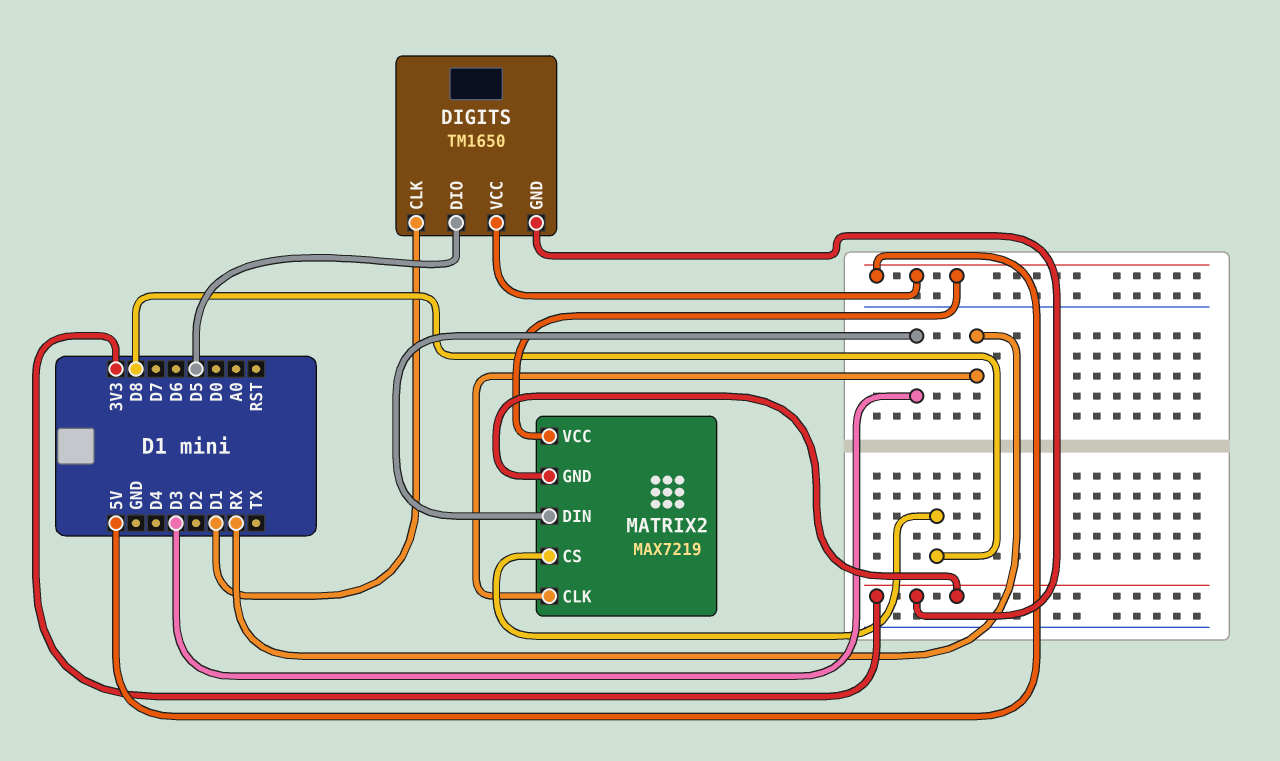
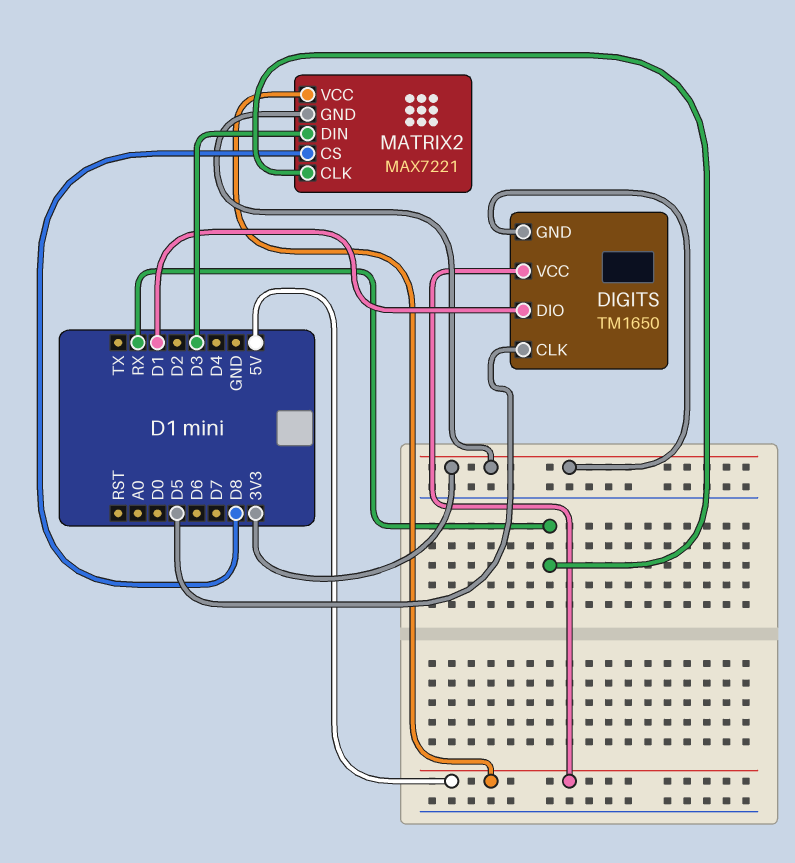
DIGITS pin CLK: D1 -> D5
DIGITS pin DIO: D5 -> D1
MATRIX2: MAX7219 -> MAX7221

